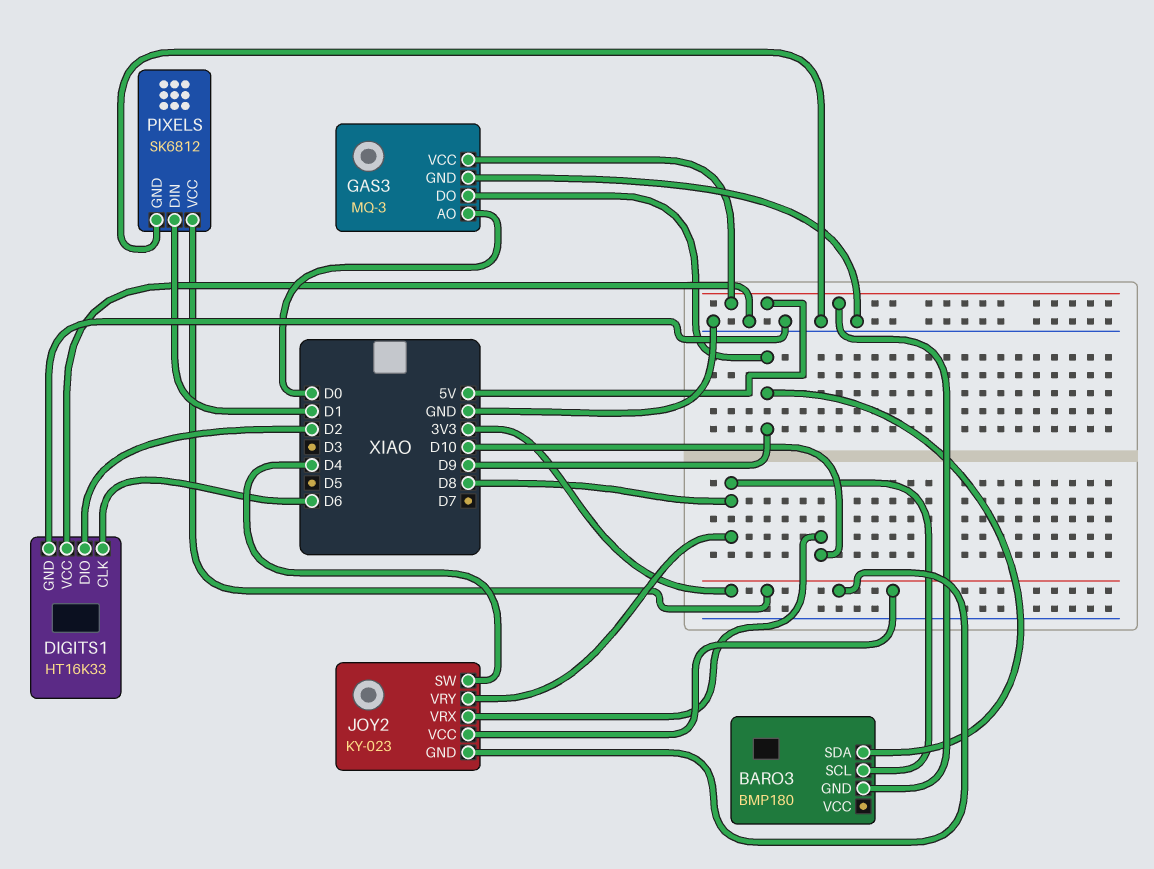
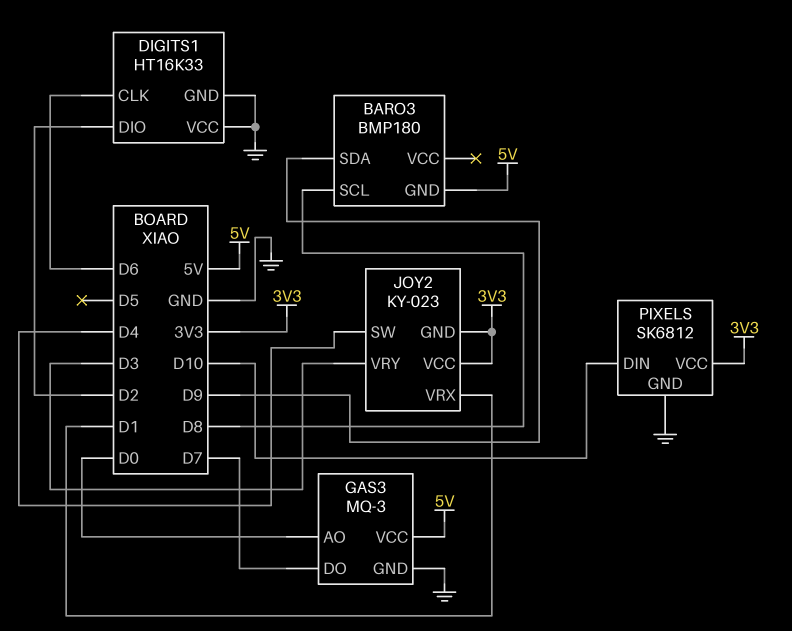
GAS3 pin DO: D9 -> D7
JOY2 pin VRX: D10 -> D1
JOY2 pin VRY: D8 -> D3
PIXELS pin DIN: D1 -> D10

